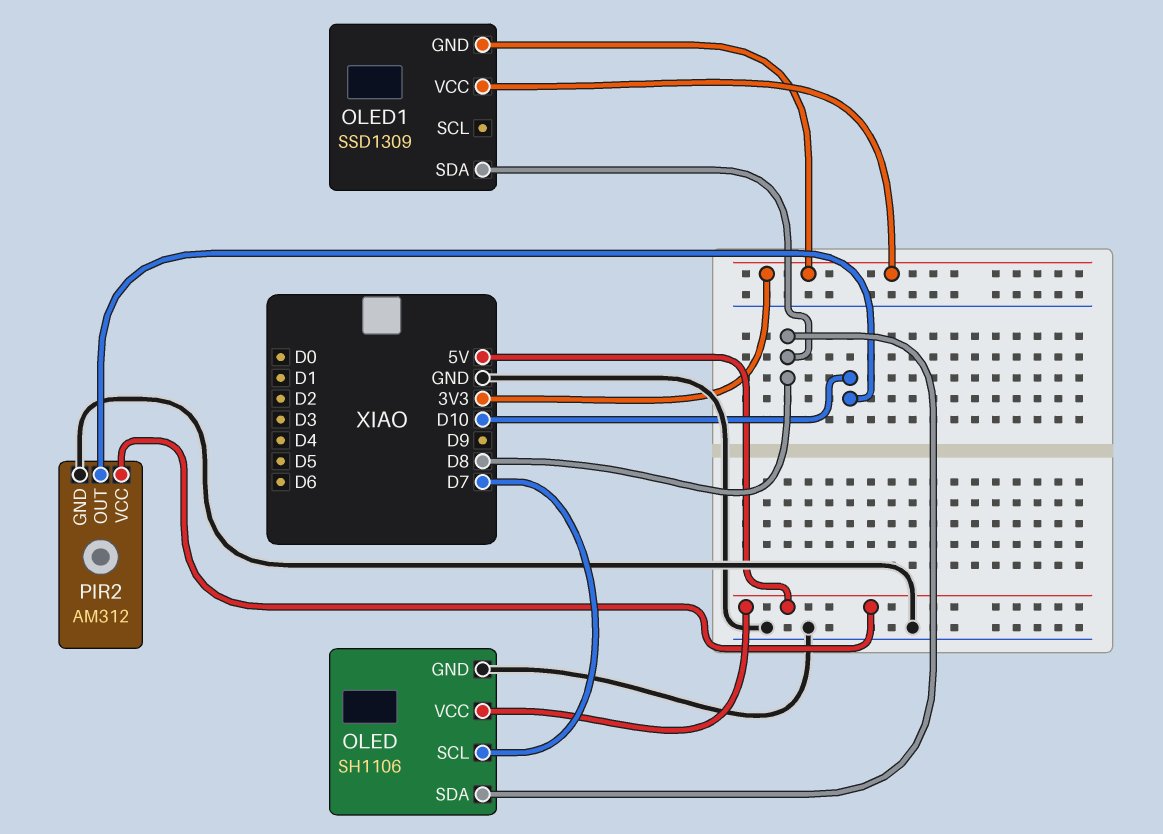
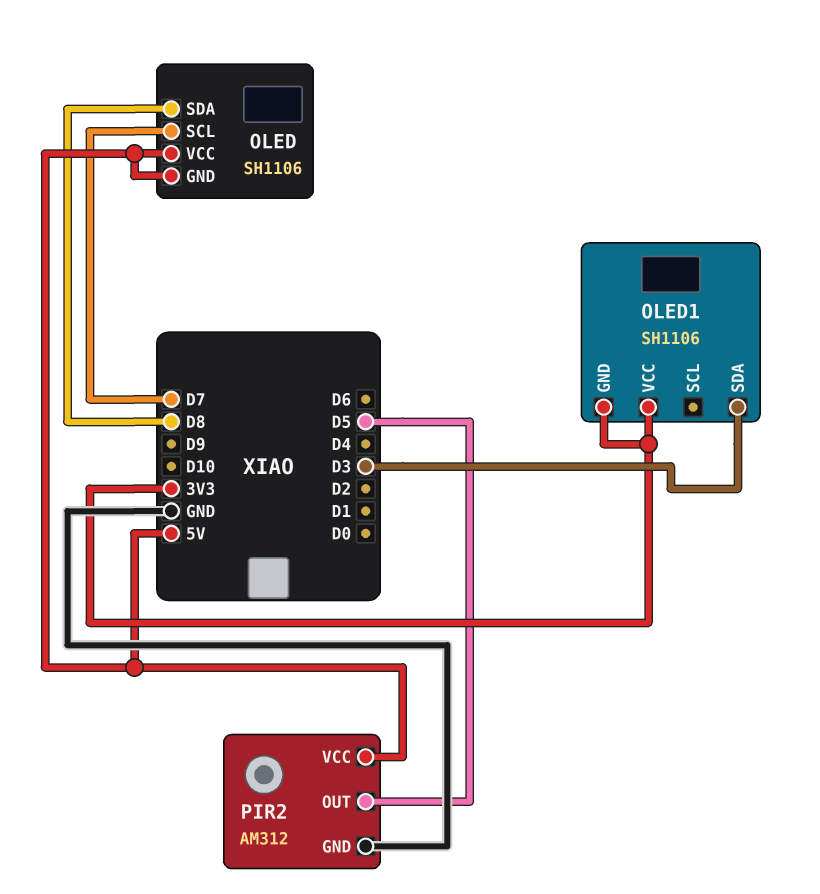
OLED pin GND: GND -> 5V
OLED1: SSD1309 -> SH1106
OLED1 pin SDA: D8 -> D3
PIR2 pin OUT: D10 -> D5

